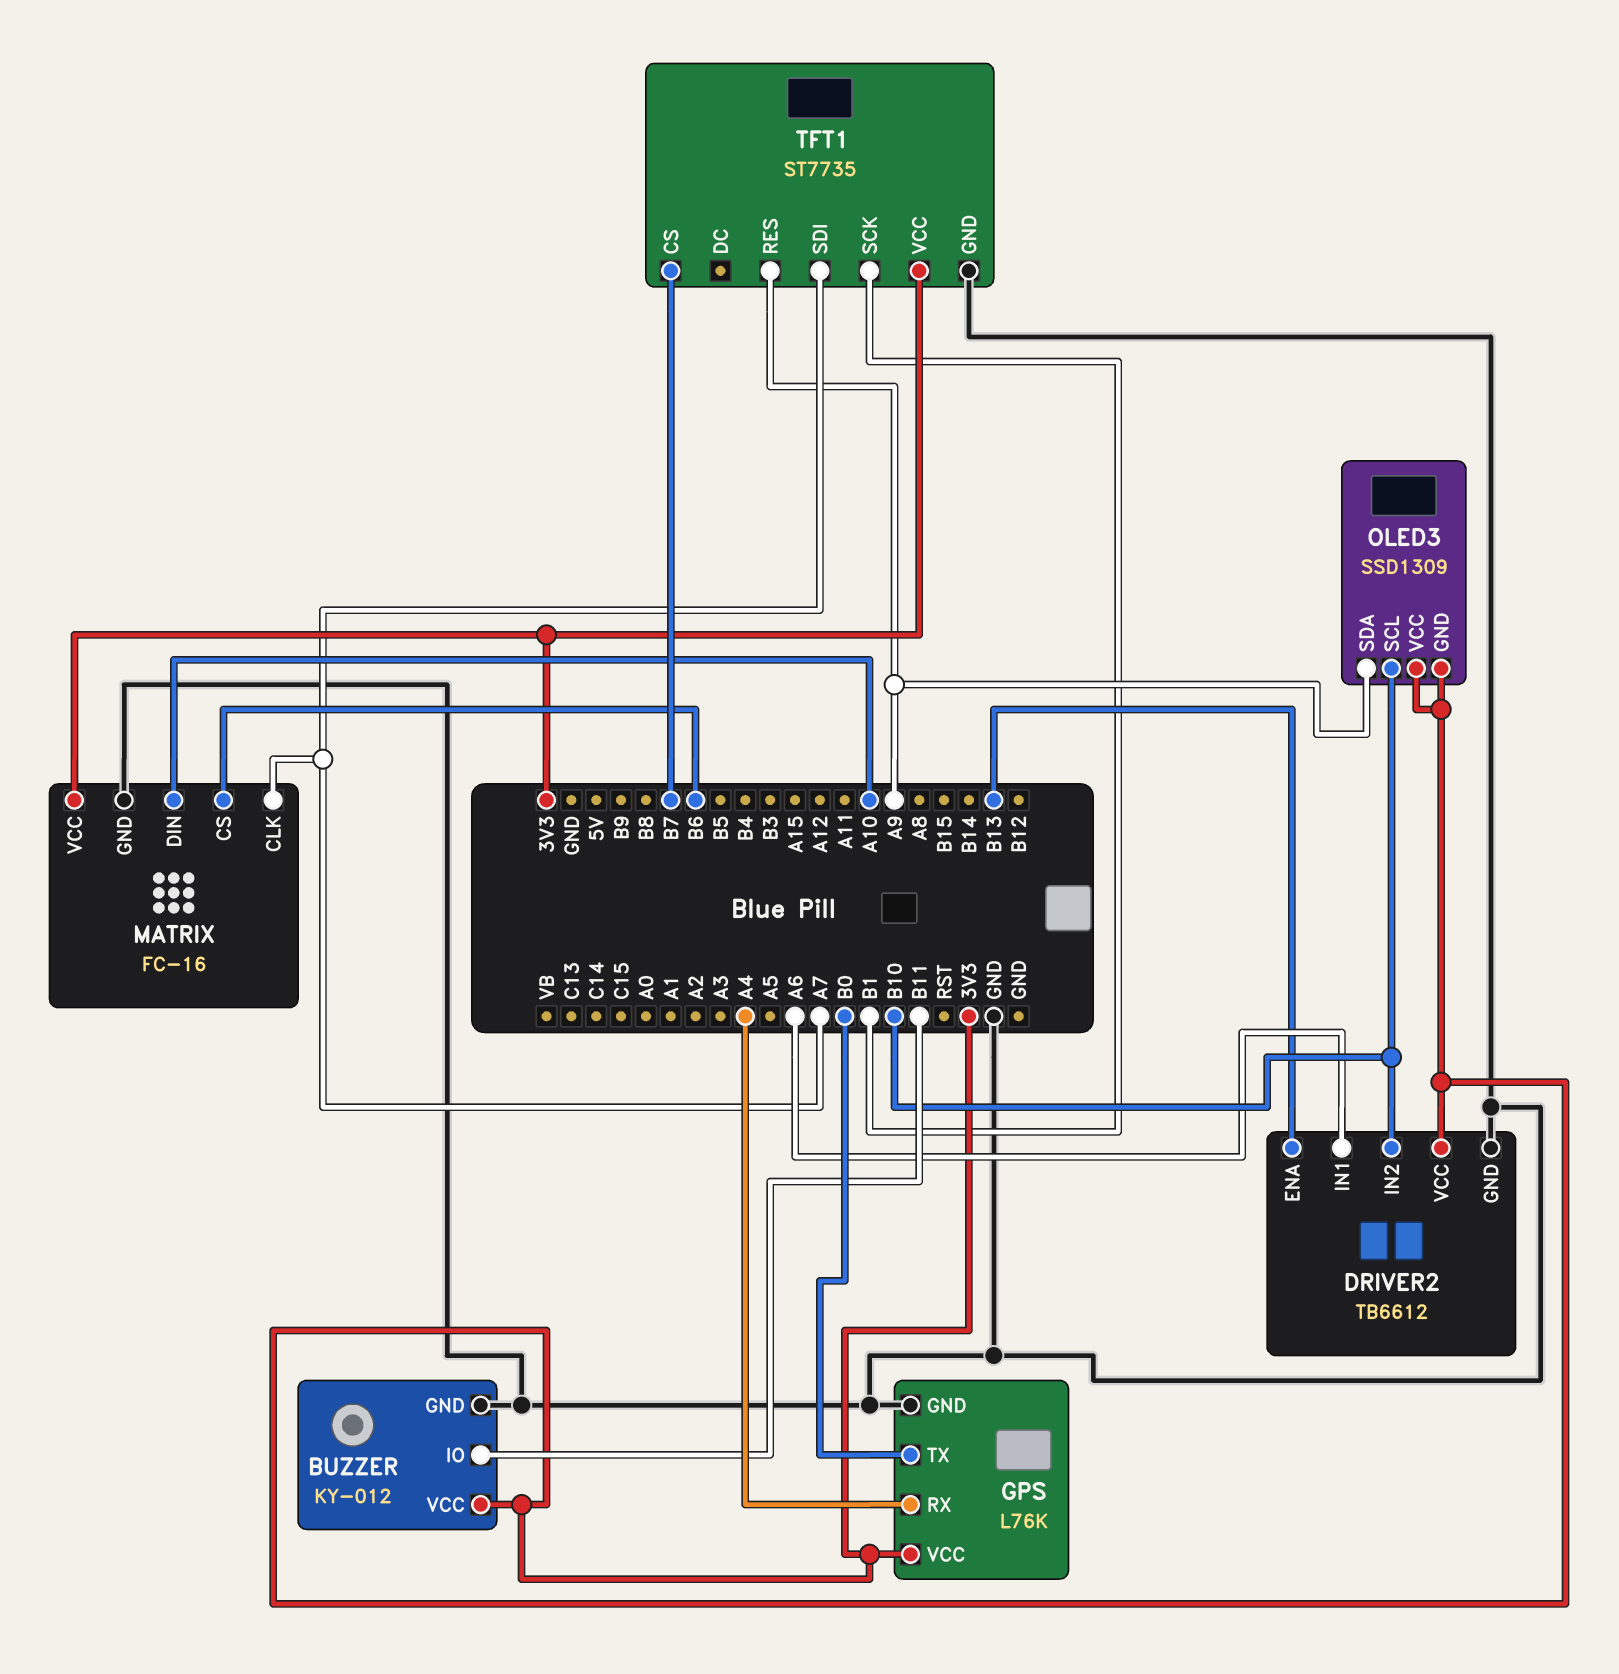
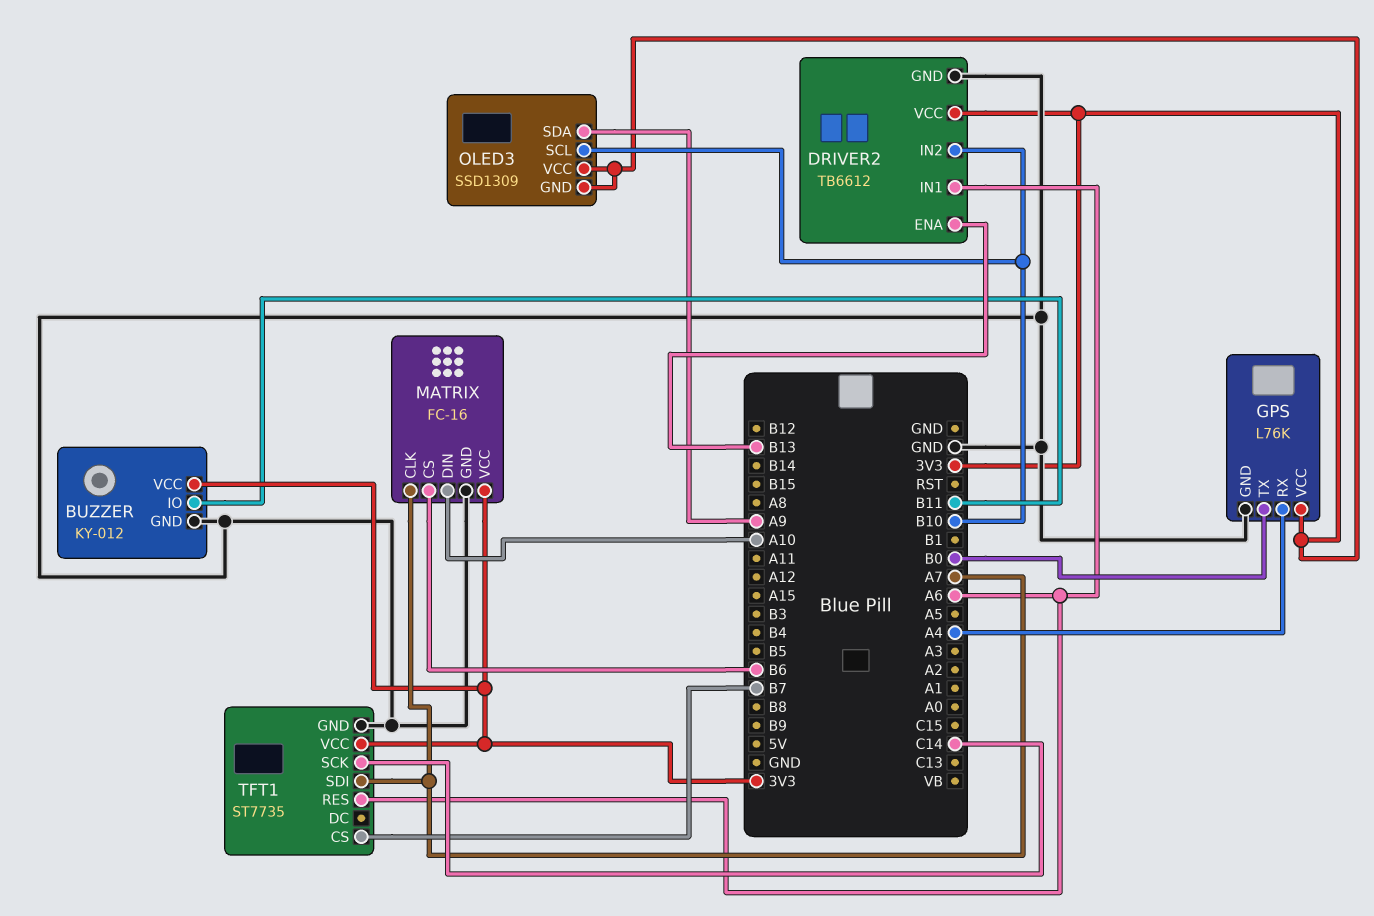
TFT1 pin RES: A9 -> A6
TFT1 pin SCK: B1 -> C14

